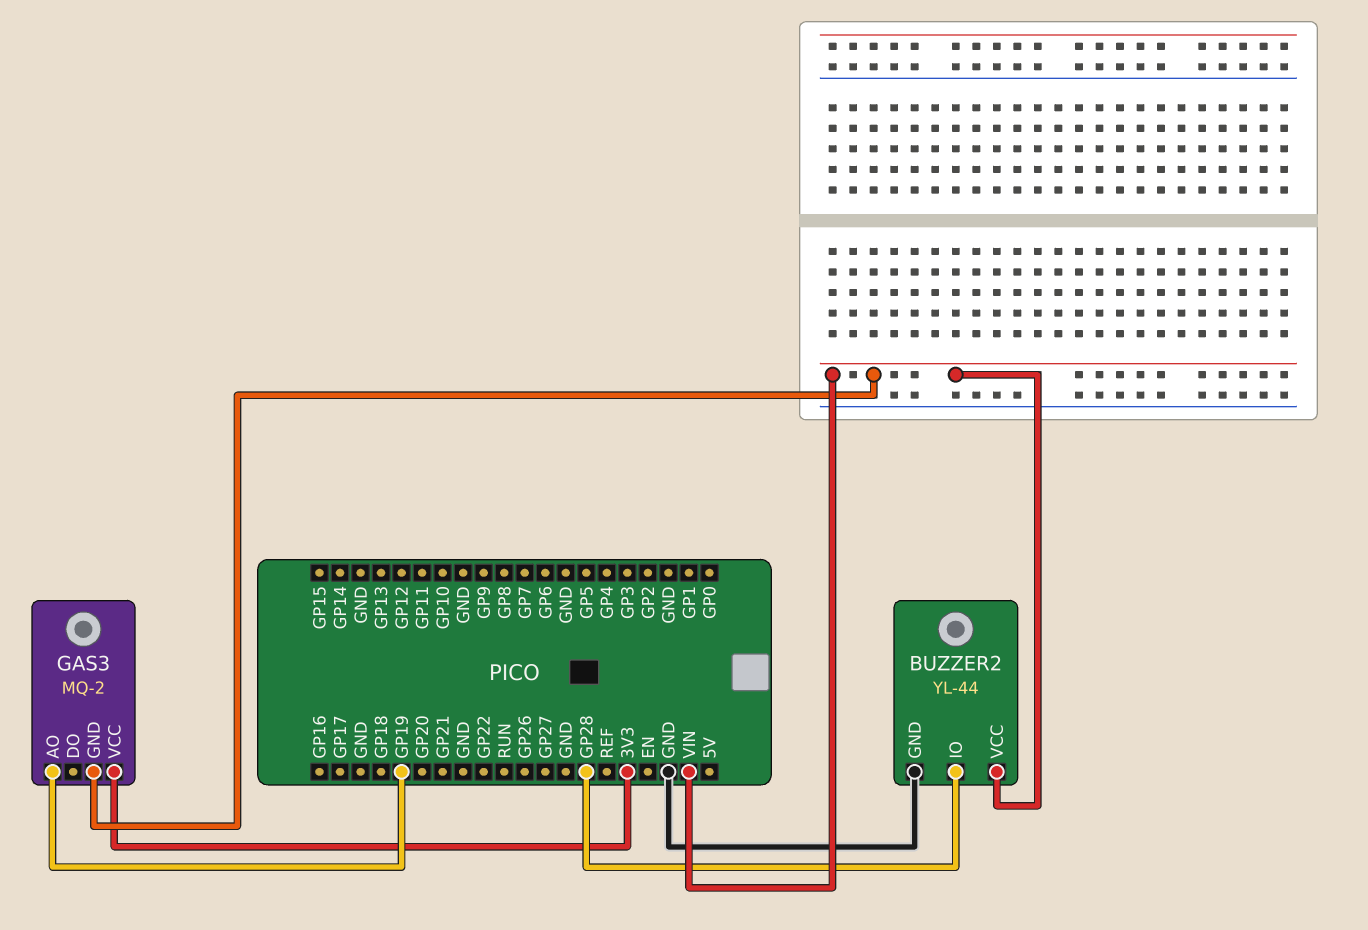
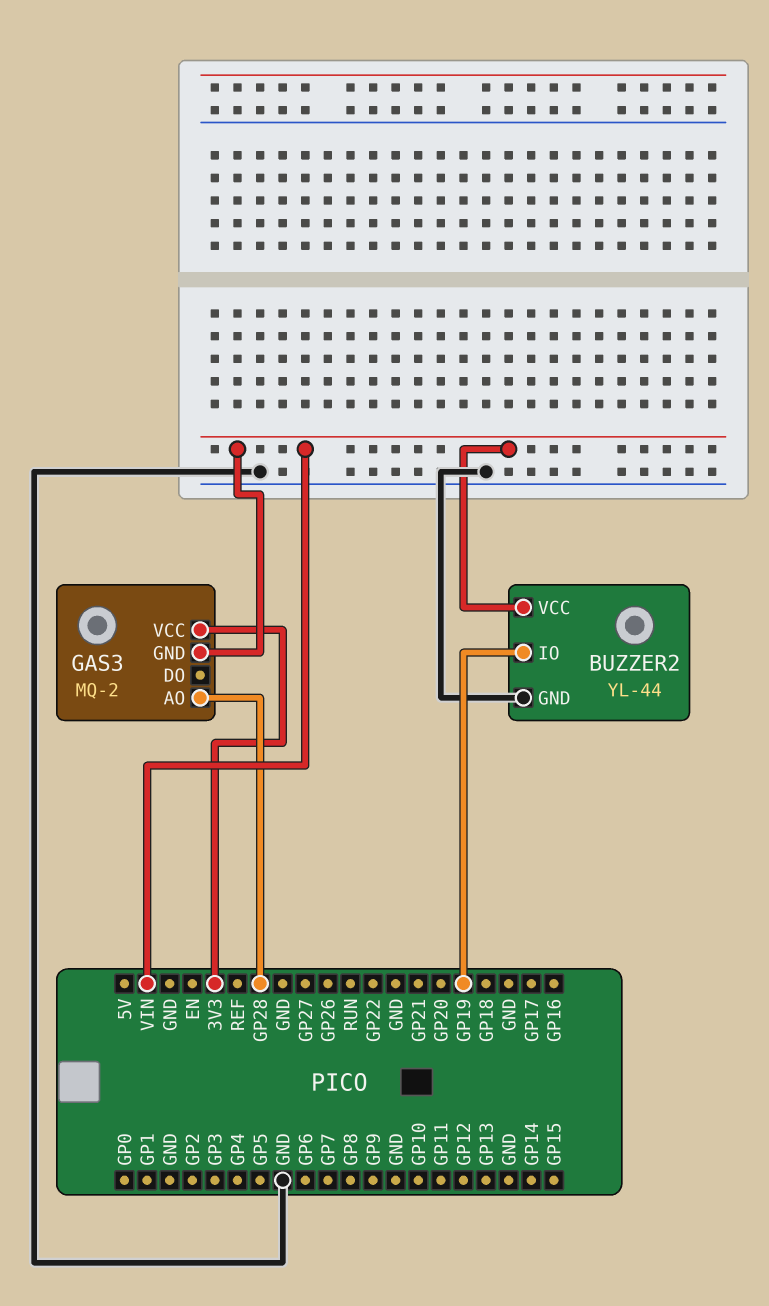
BUZZER2 pin IO: GP28 -> GP19
GAS3 pin AO: GP19 -> GP28

